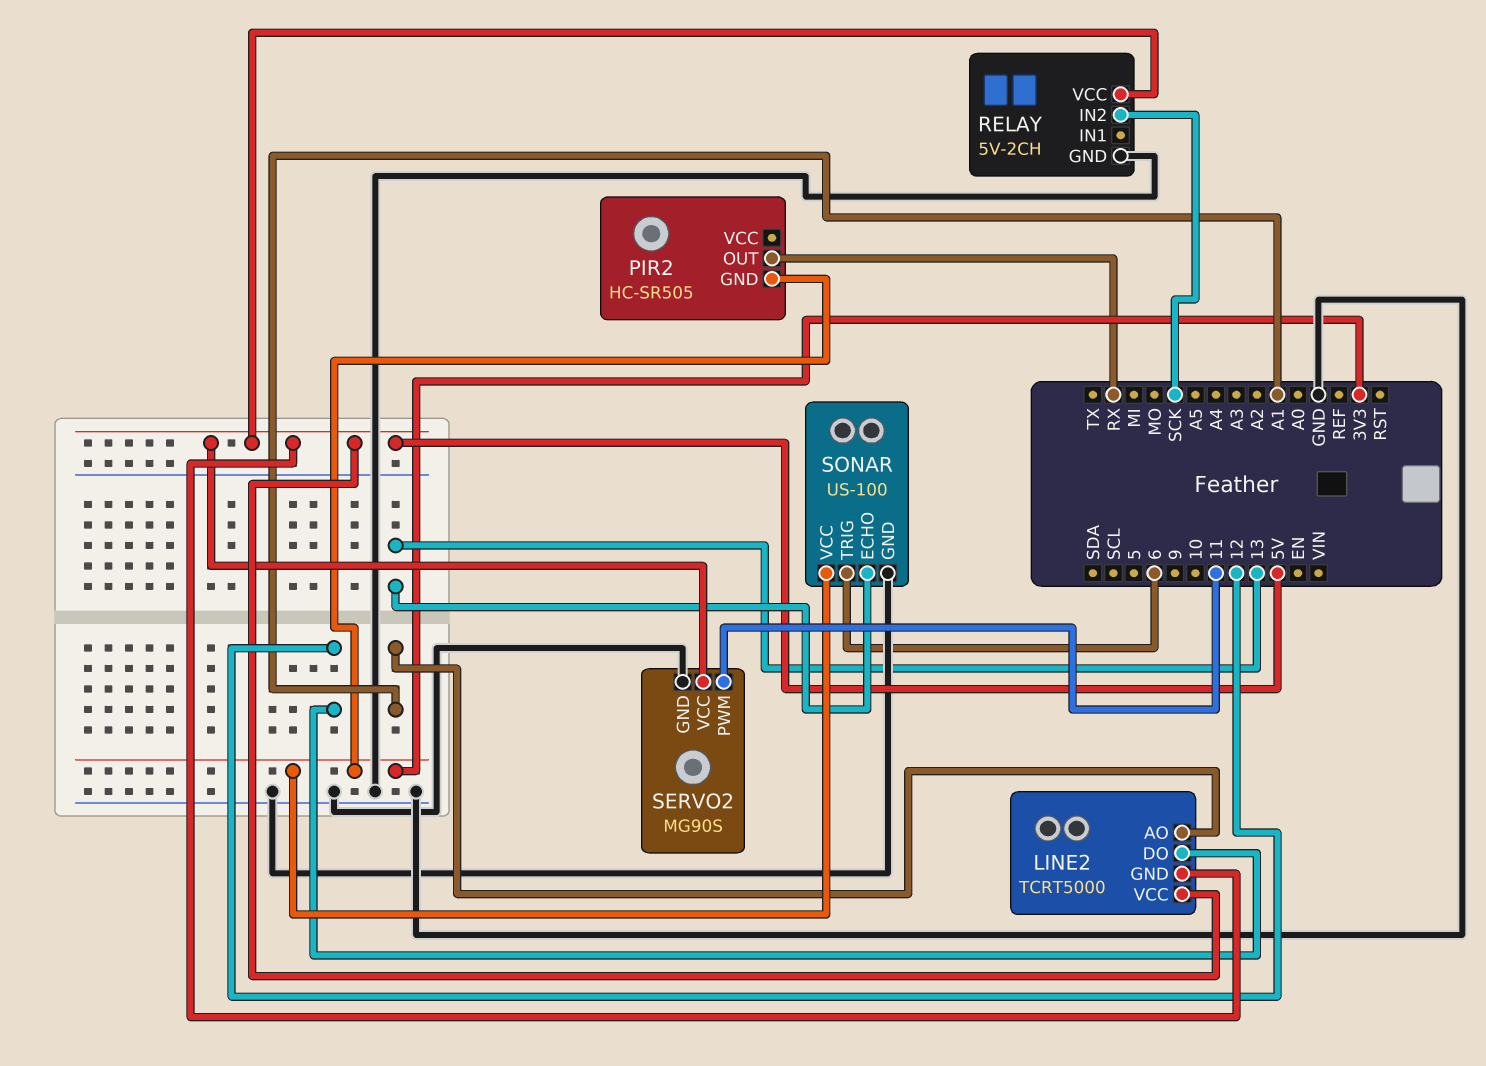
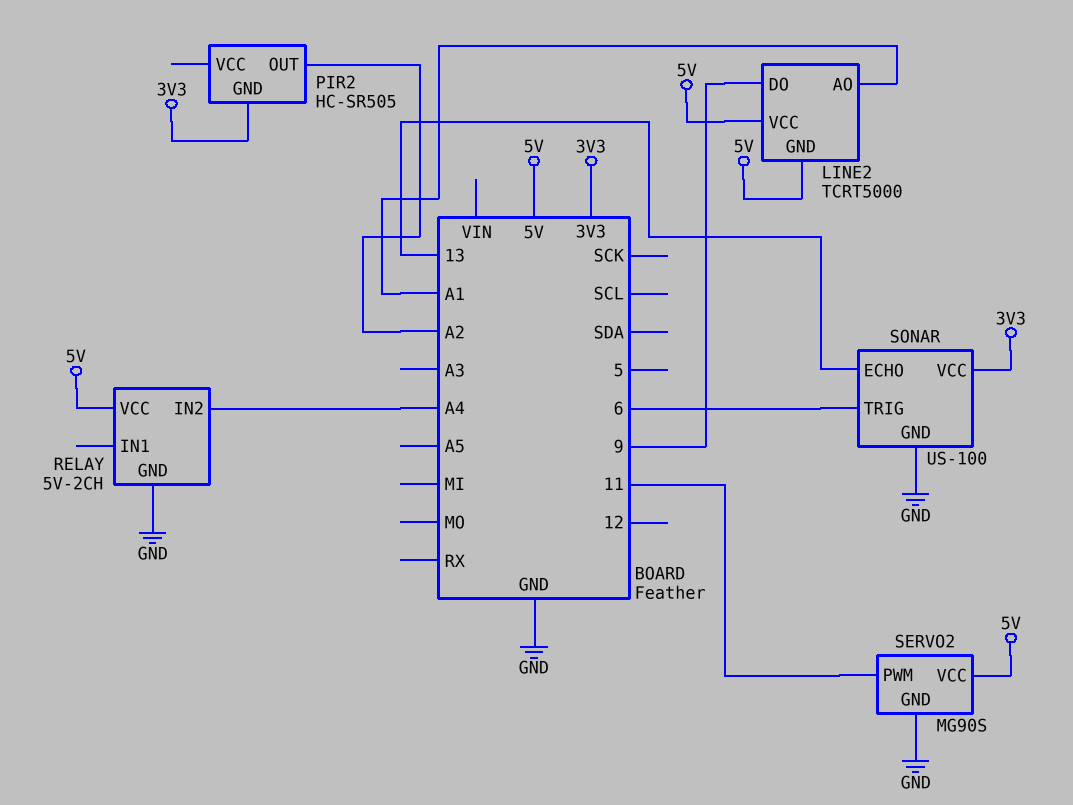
LINE2 pin DO: 12 -> 9
PIR2 pin OUT: RX -> A2
RELAY pin IN2: SCK -> A4

